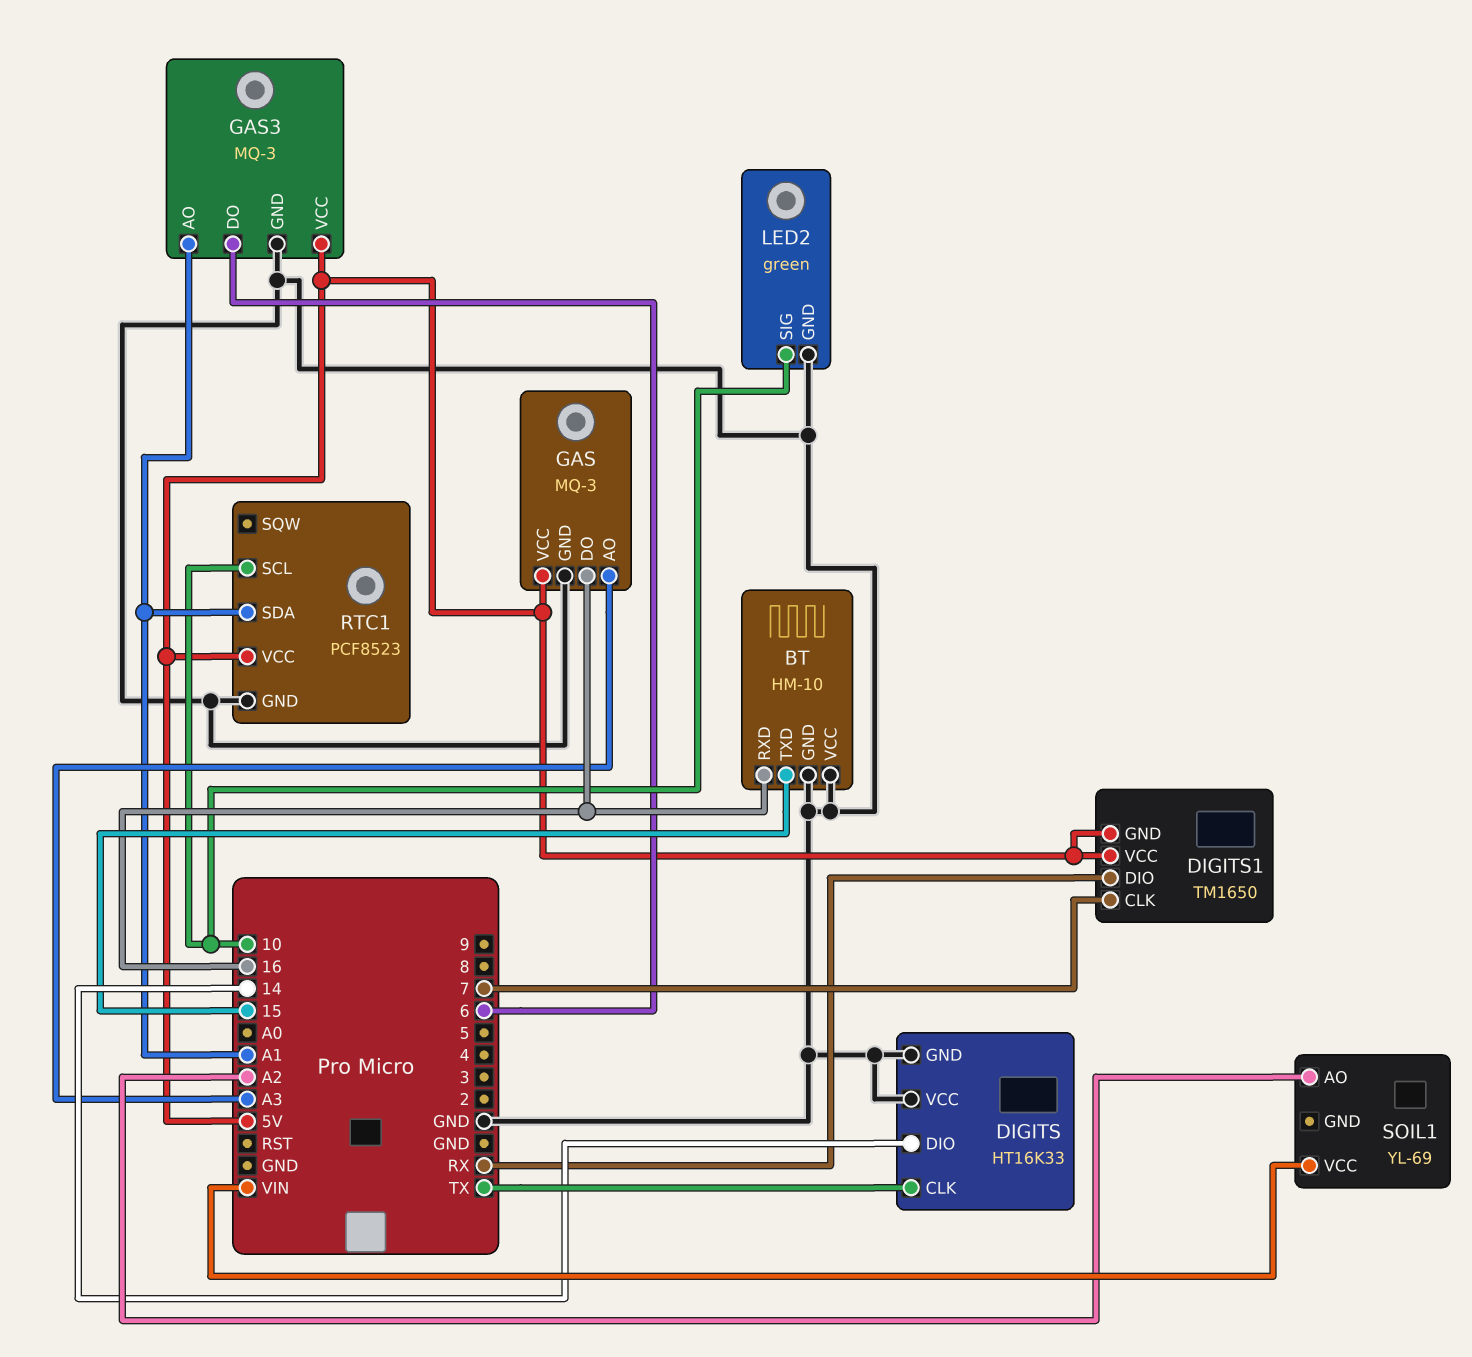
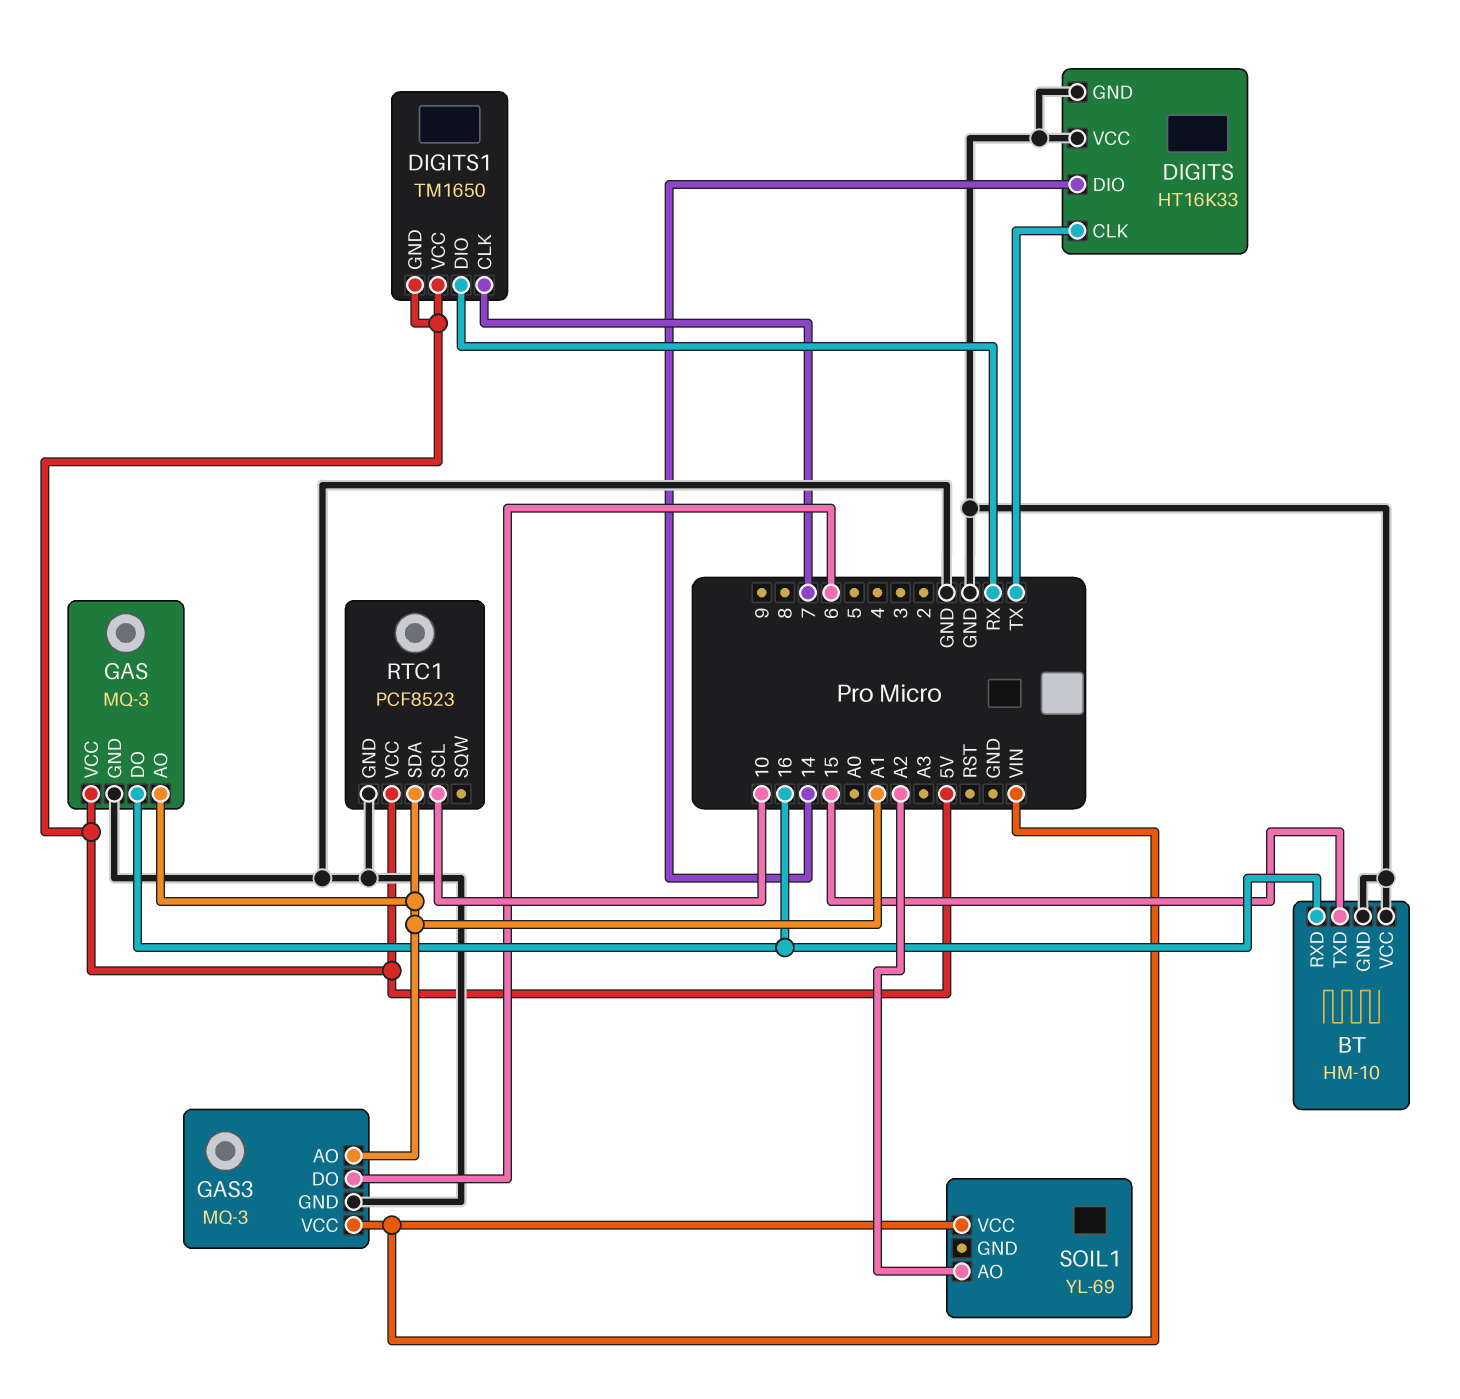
GAS pin AO: A3 -> A1
GAS3 pin VCC: 5V -> VIN
LED2: green -> none
LED2 pin GND: GND -> none
LED2 pin SIG: 10 -> none

